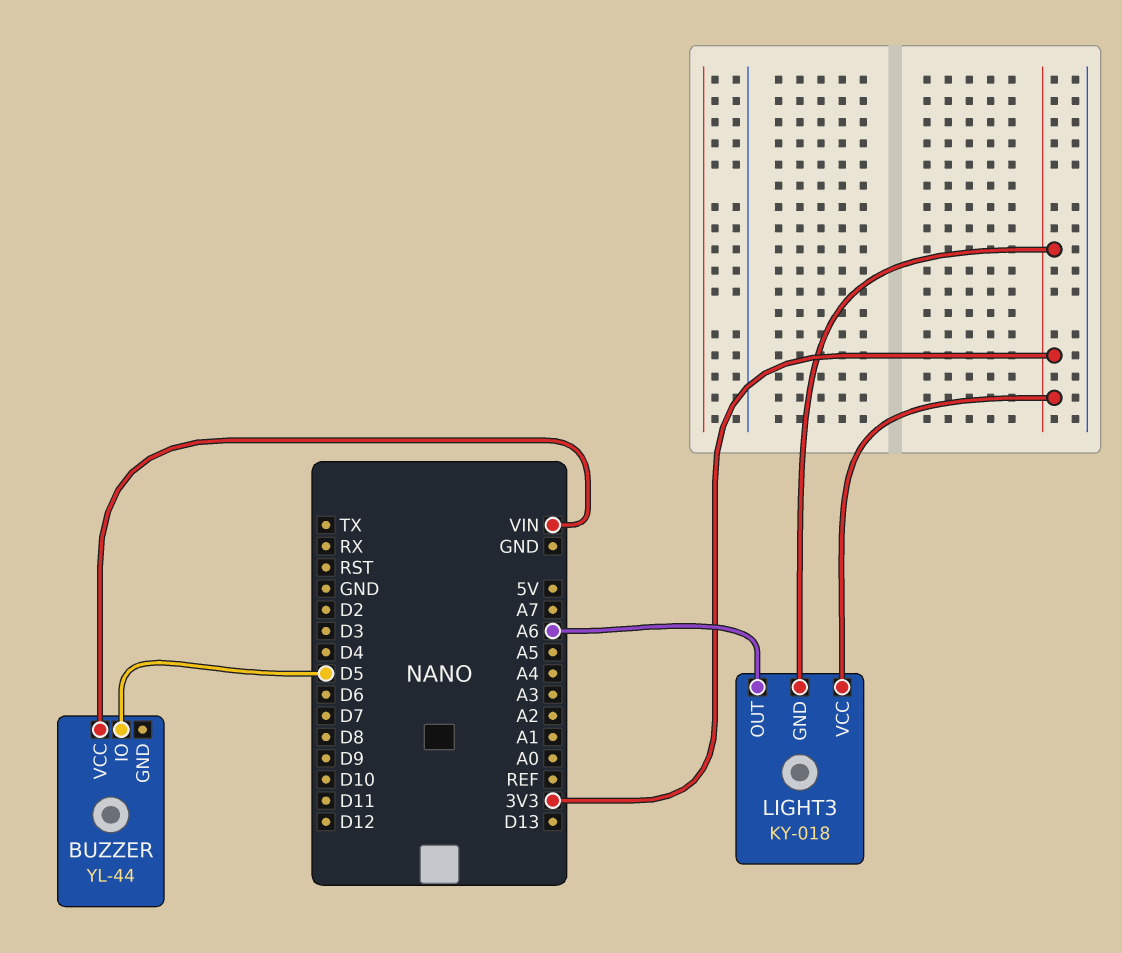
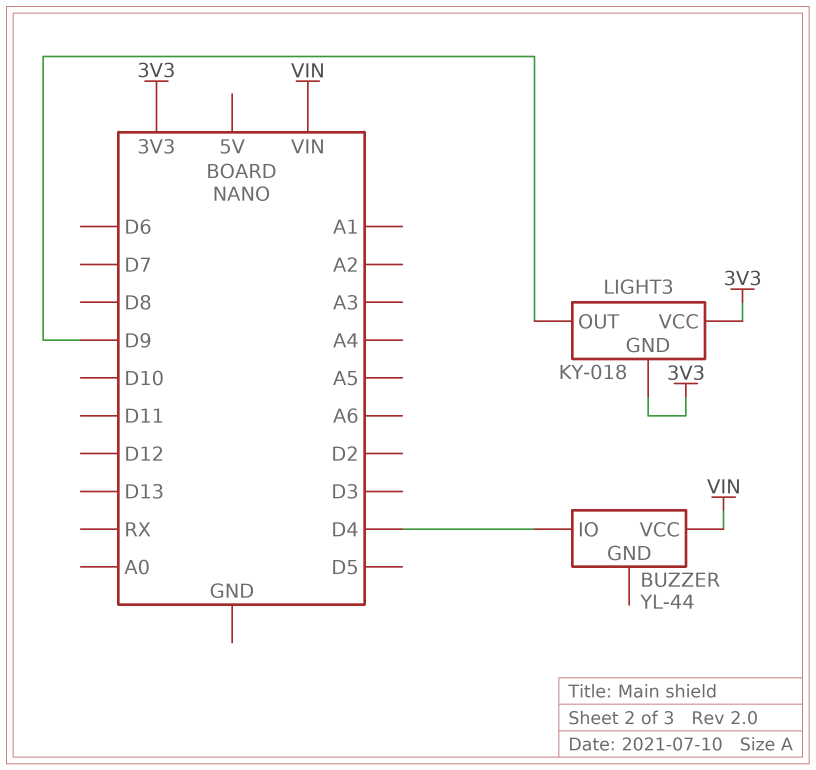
BUZZER pin IO: D5 -> D4
LIGHT3 pin OUT: A6 -> D9

